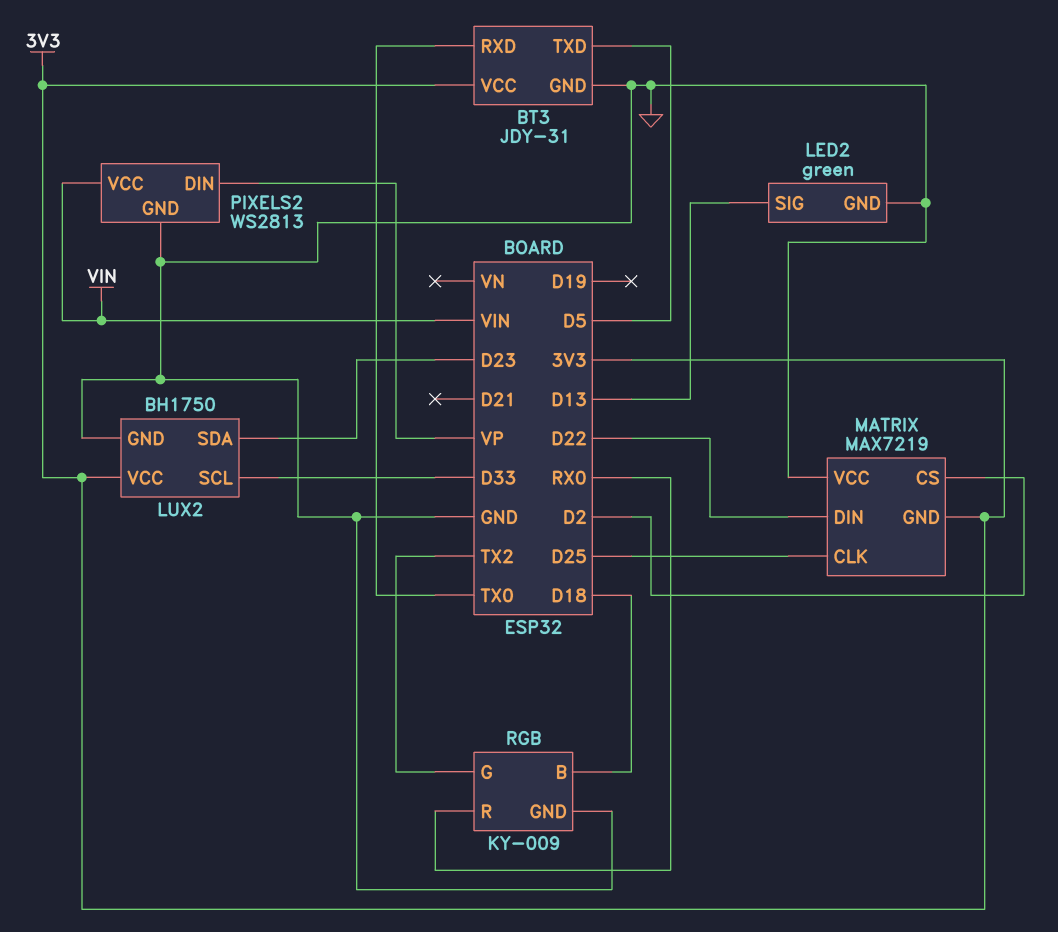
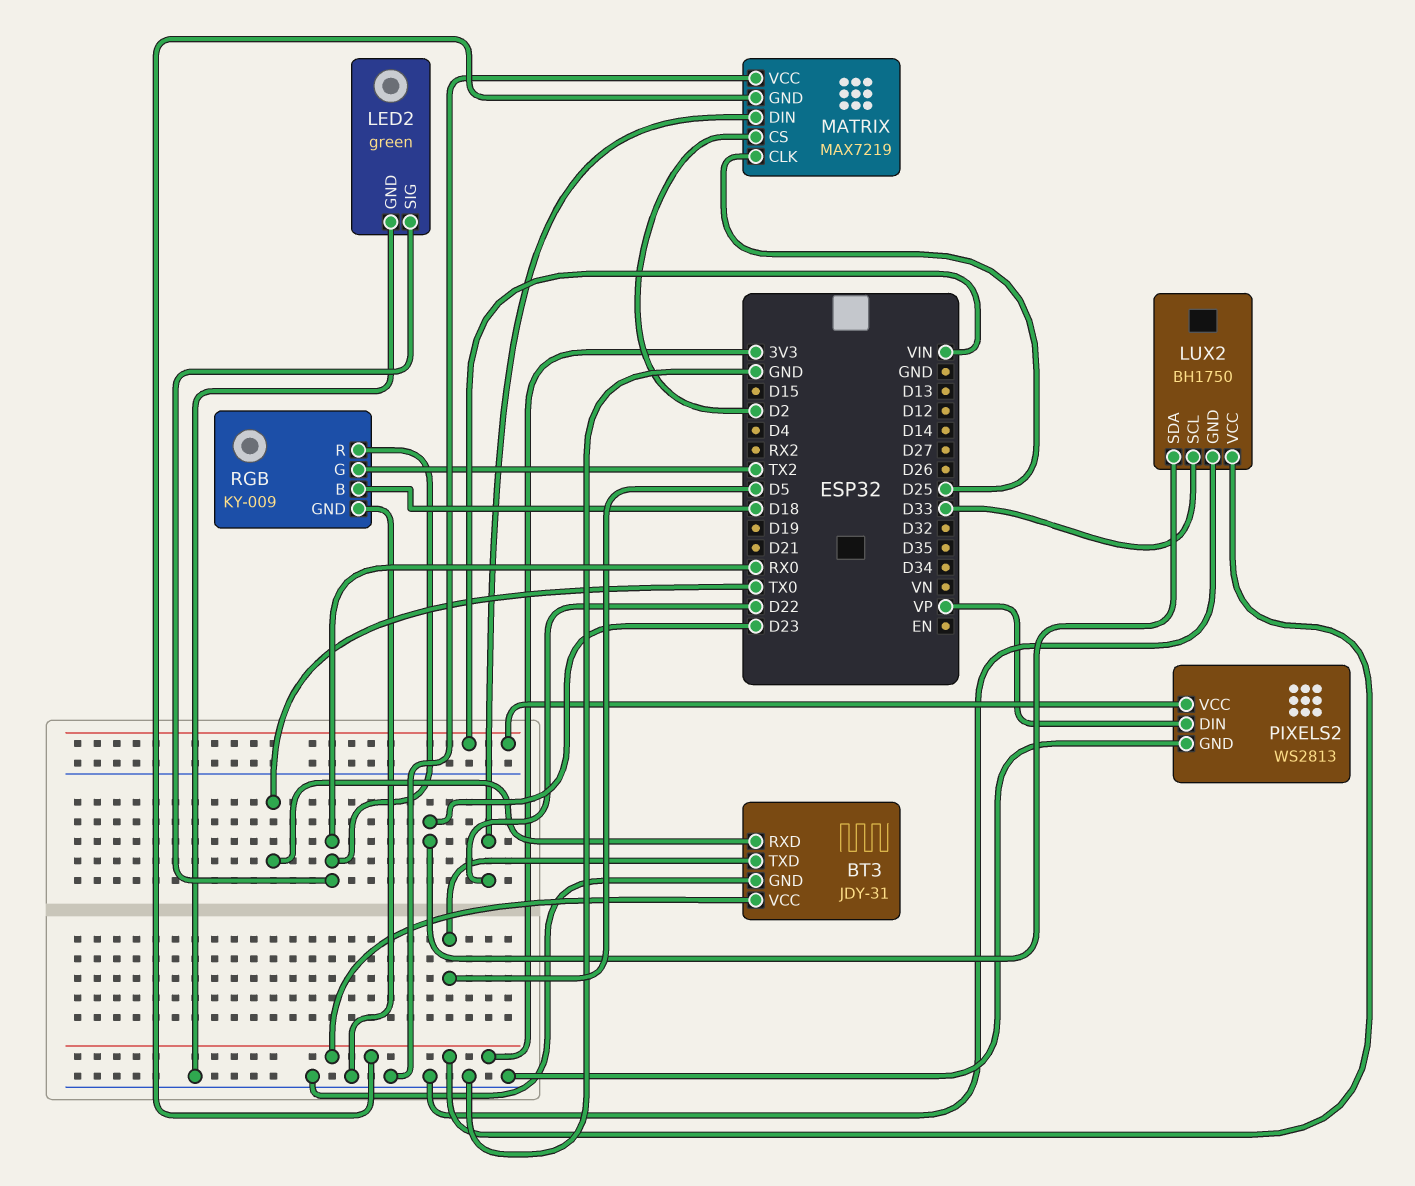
LED2 pin SIG: D13 -> RX0

